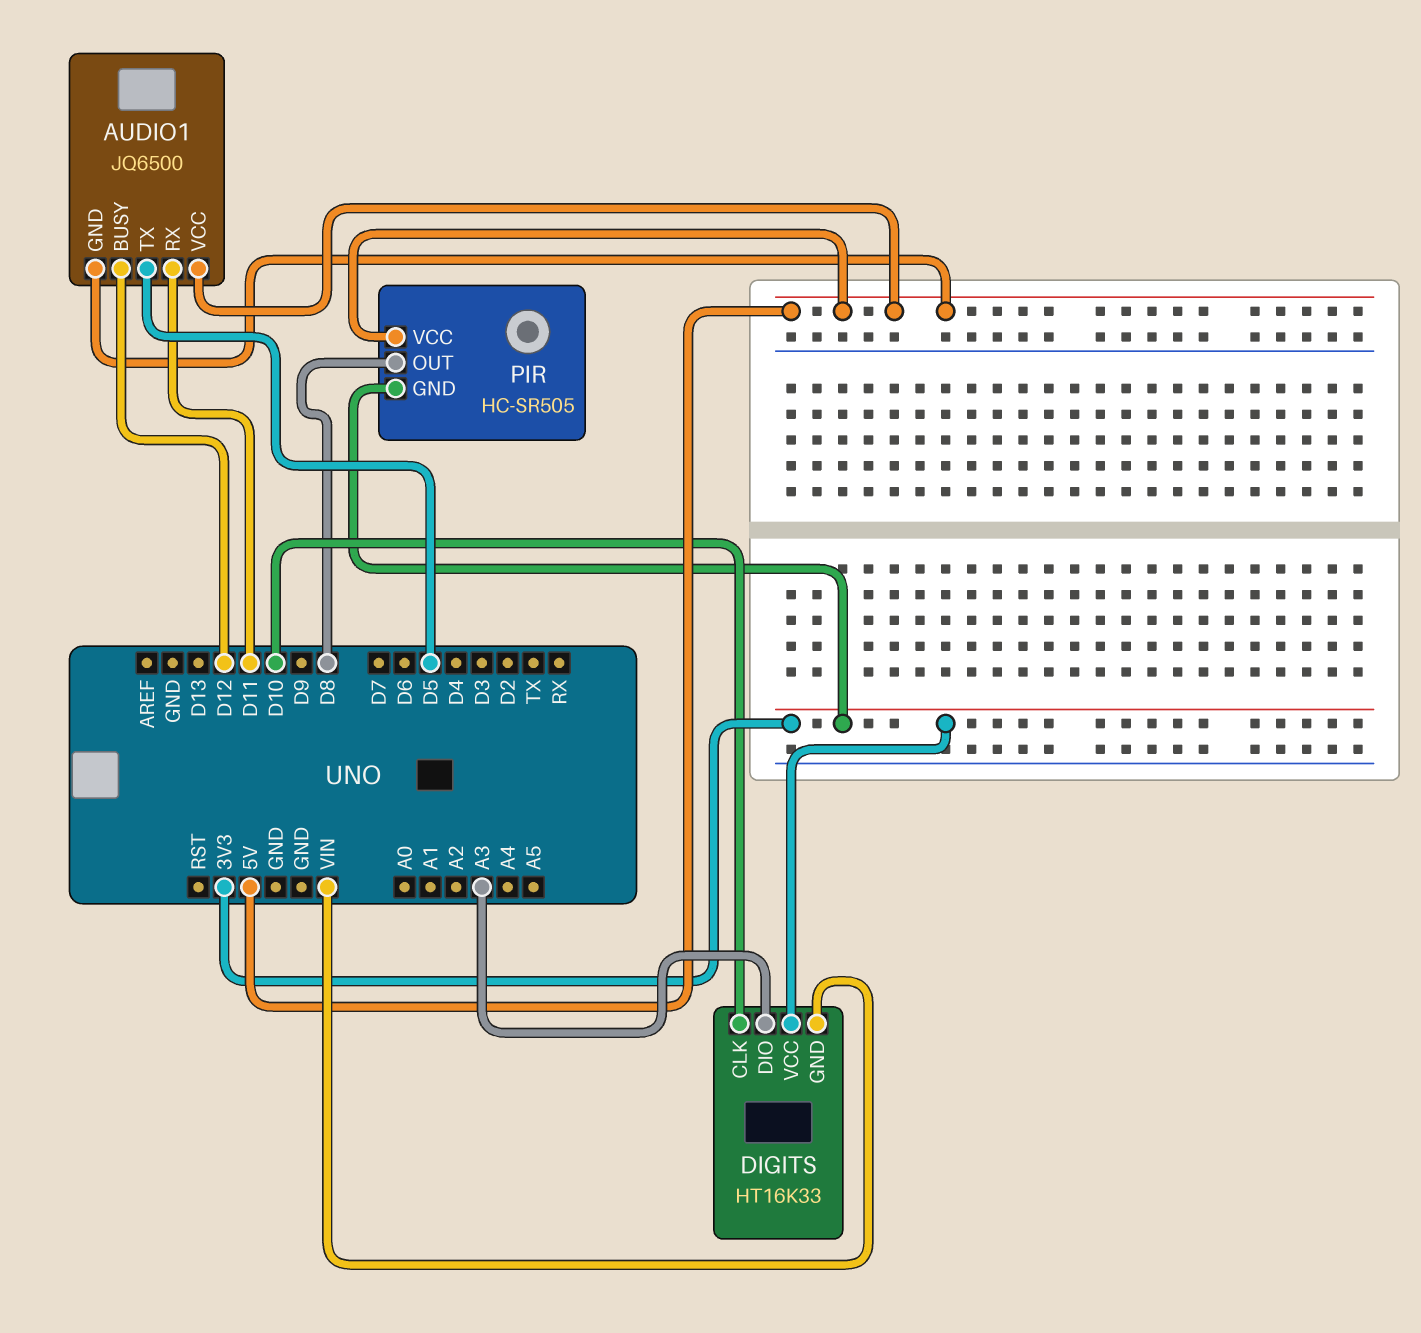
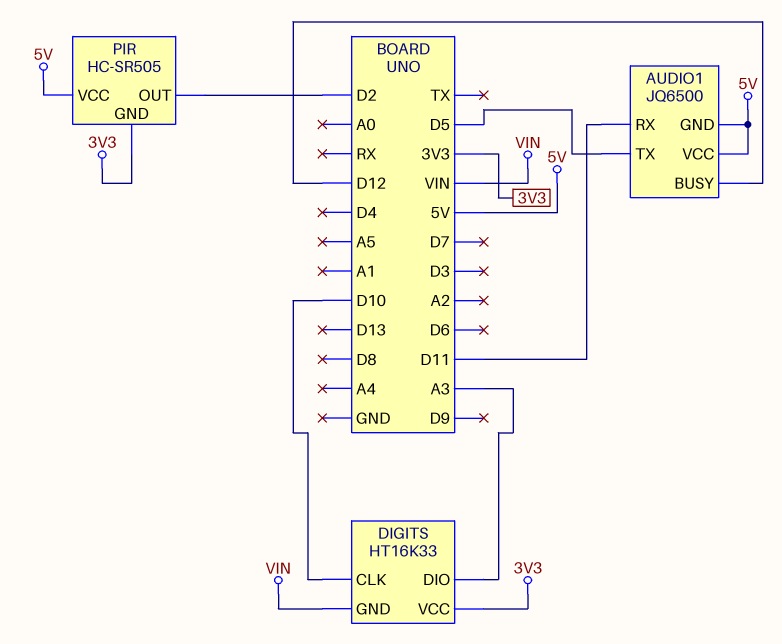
PIR pin OUT: D8 -> D2

